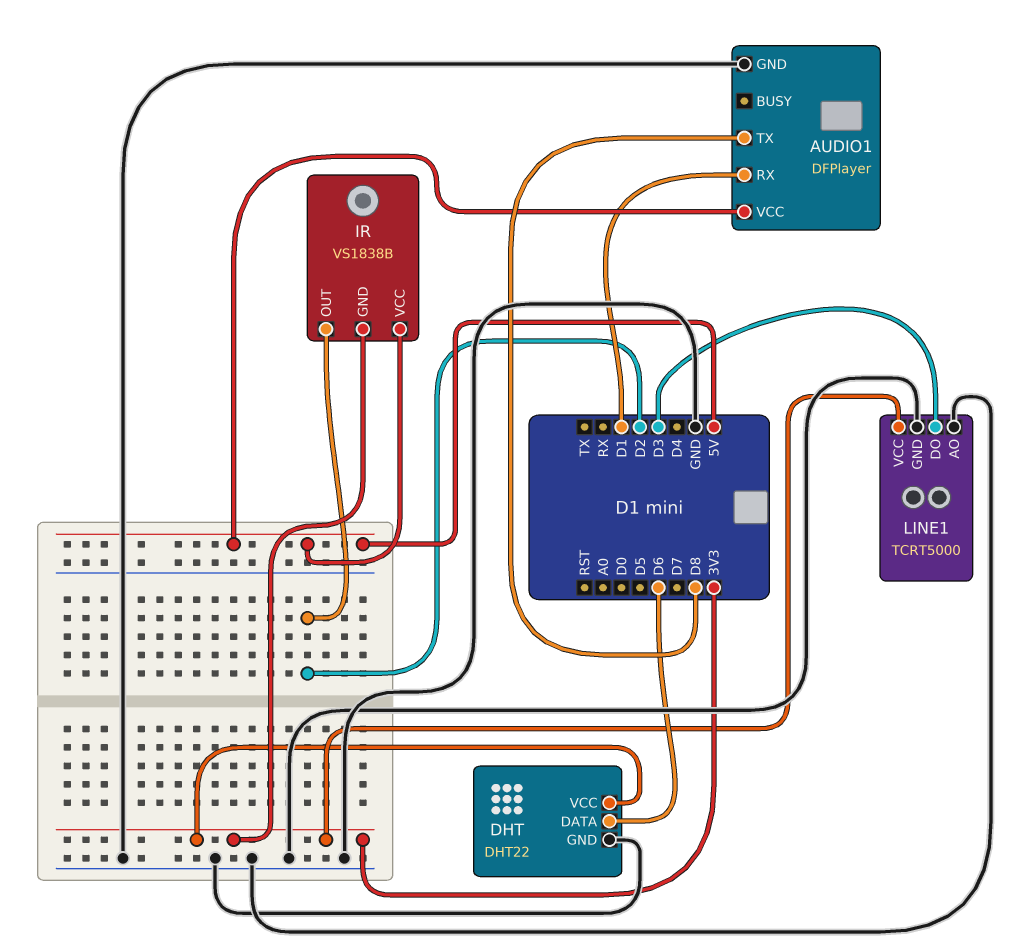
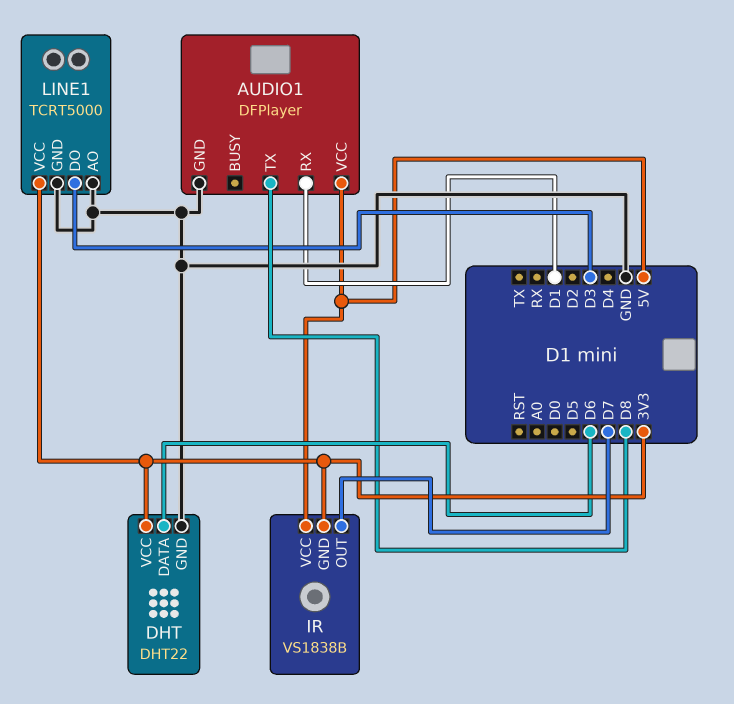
IR pin OUT: D2 -> D7

